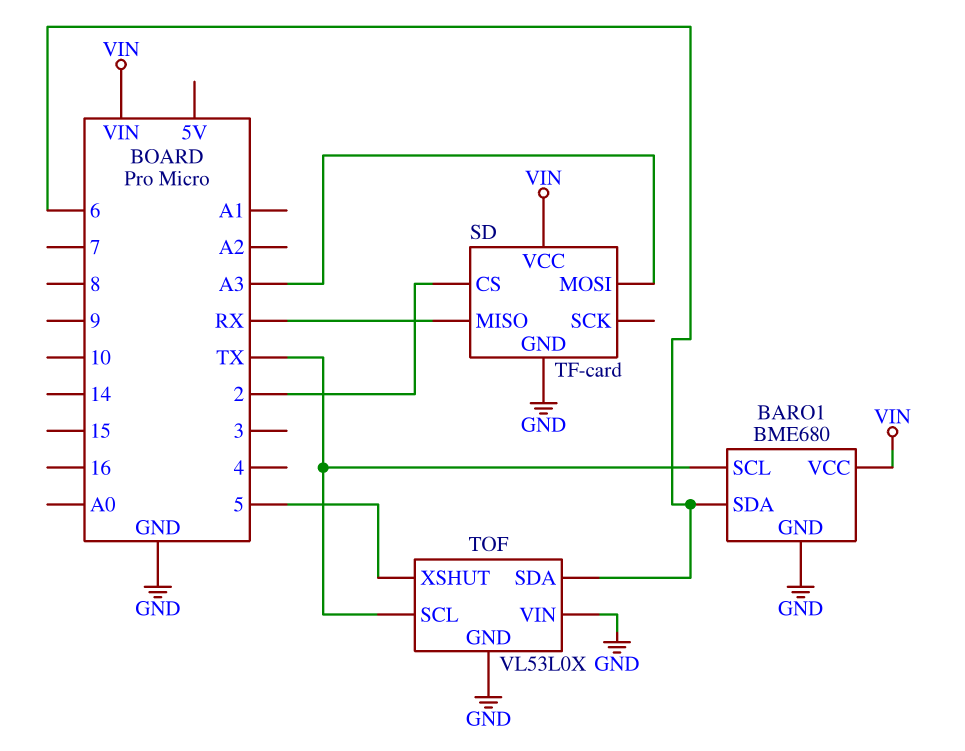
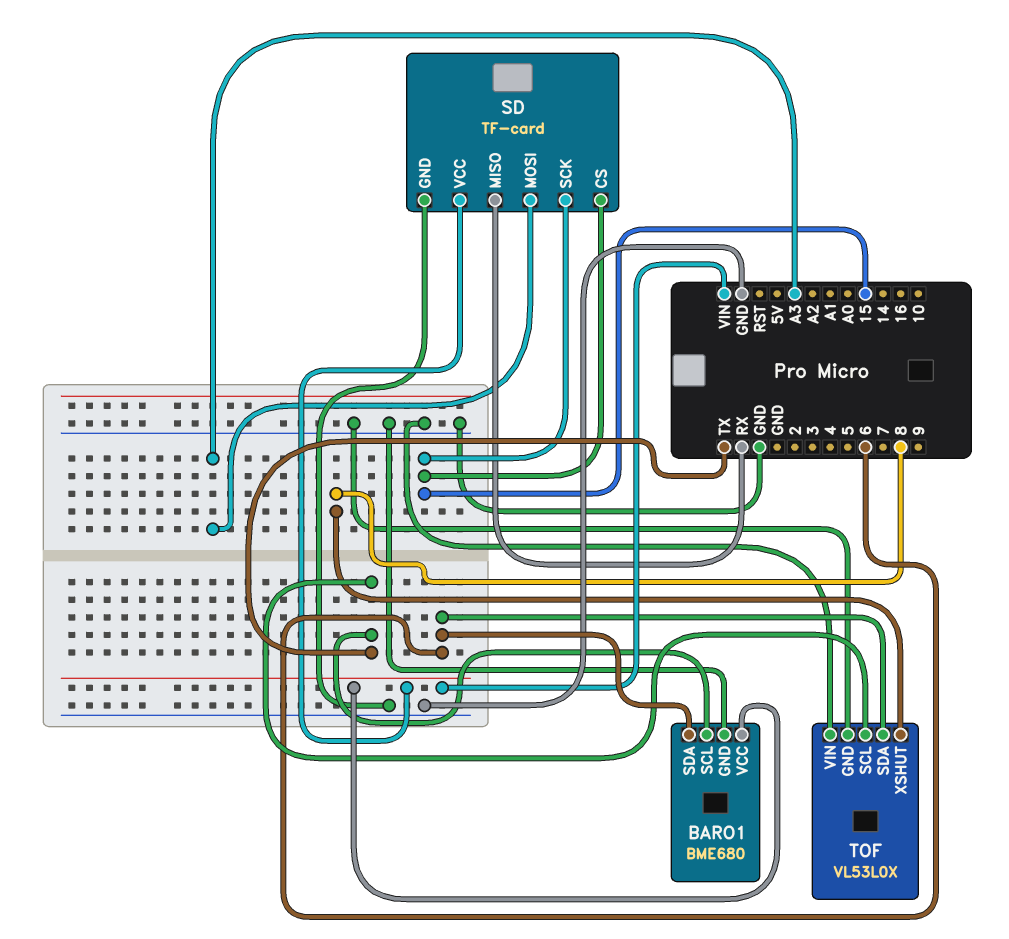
SD pin CS: 2 -> 15
SD pin SCK: none -> 15
TOF pin XSHUT: 5 -> 8

